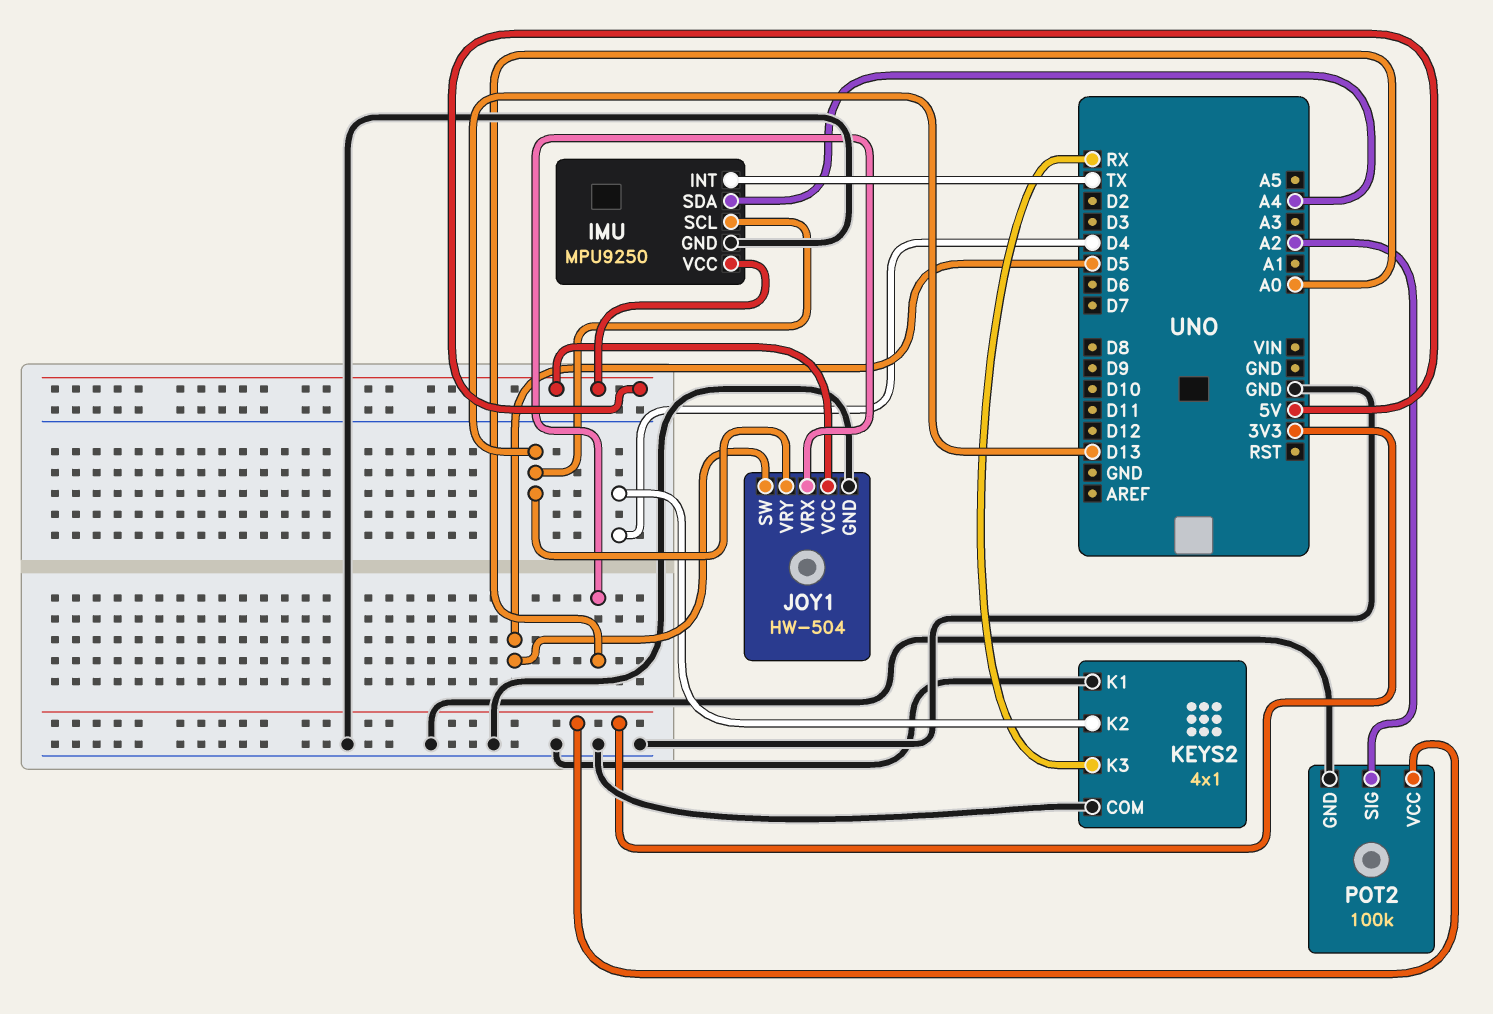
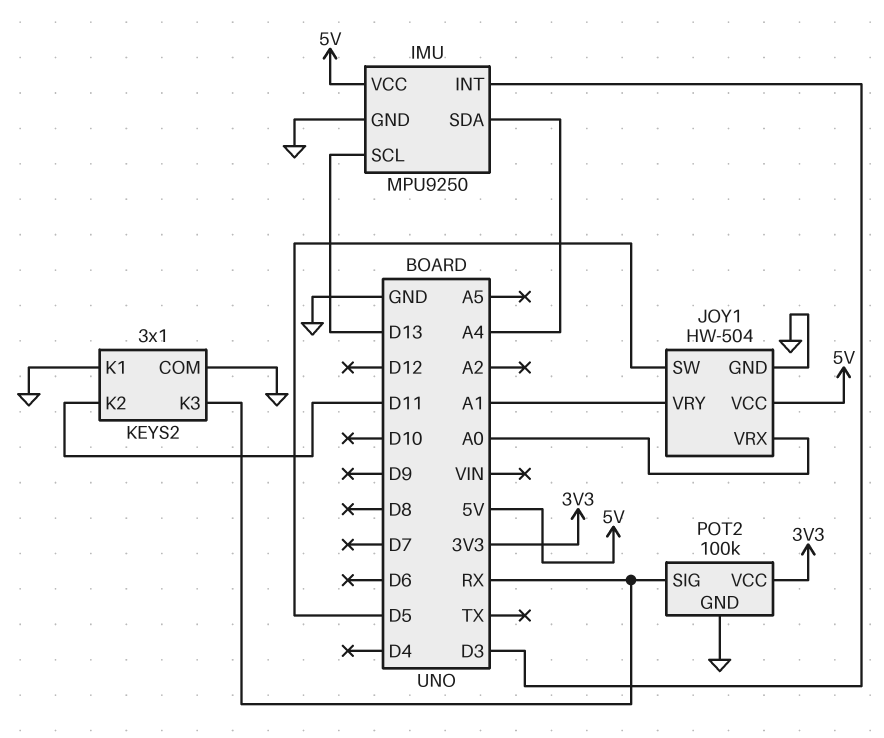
IMU pin INT: TX -> D3
JOY1 pin VRY: D13 -> A1
KEYS2: 4x1 -> 3x1
KEYS2 pin K2: D4 -> D11
POT2 pin SIG: A2 -> RX

